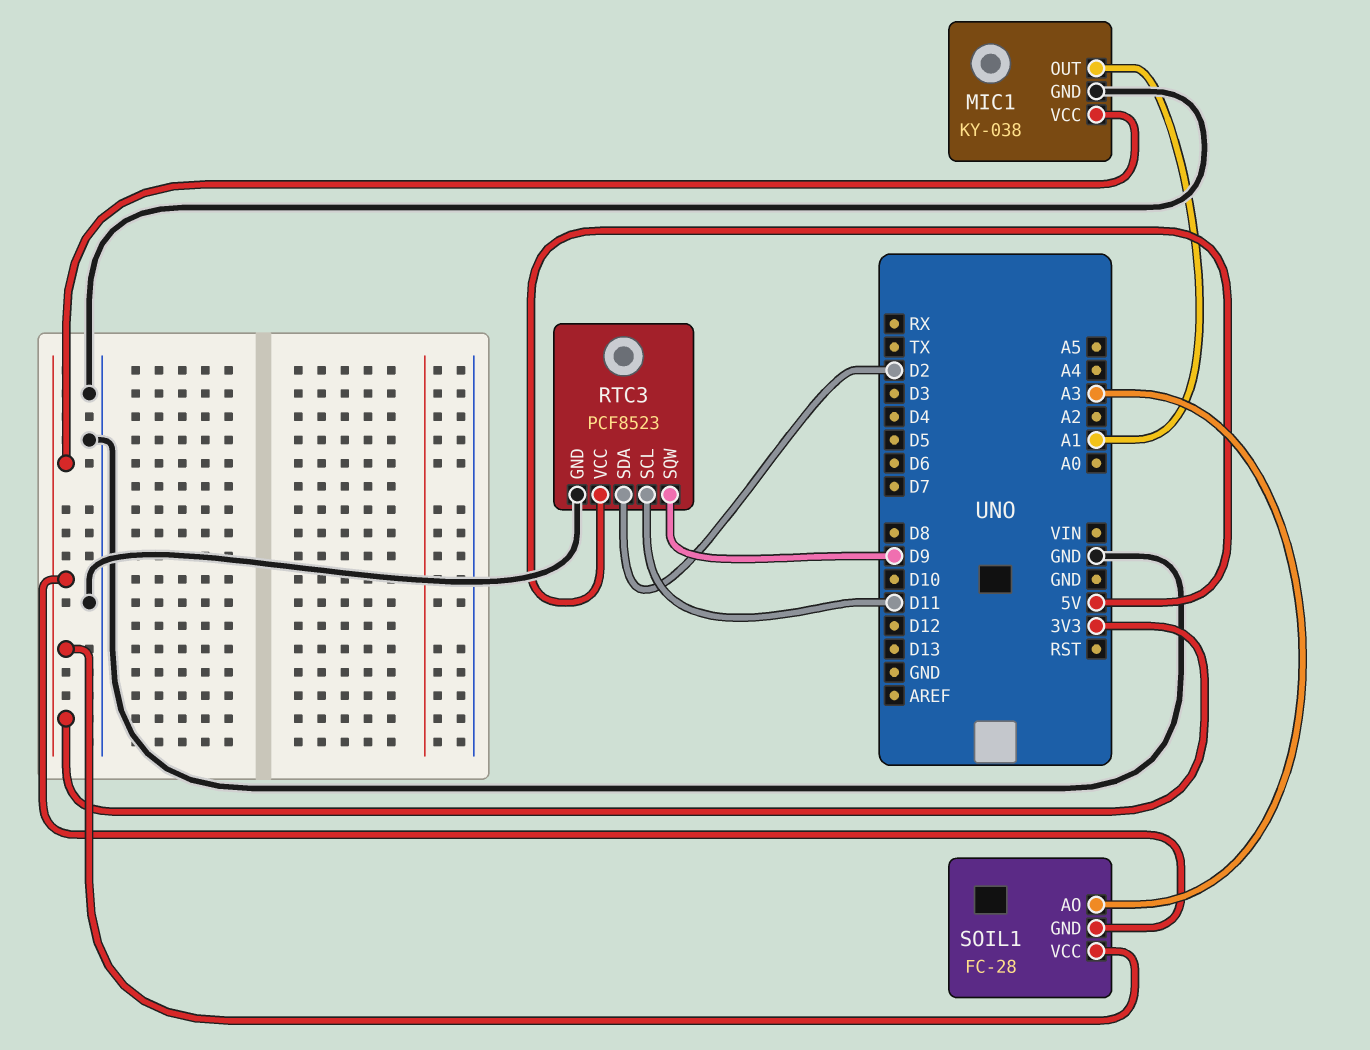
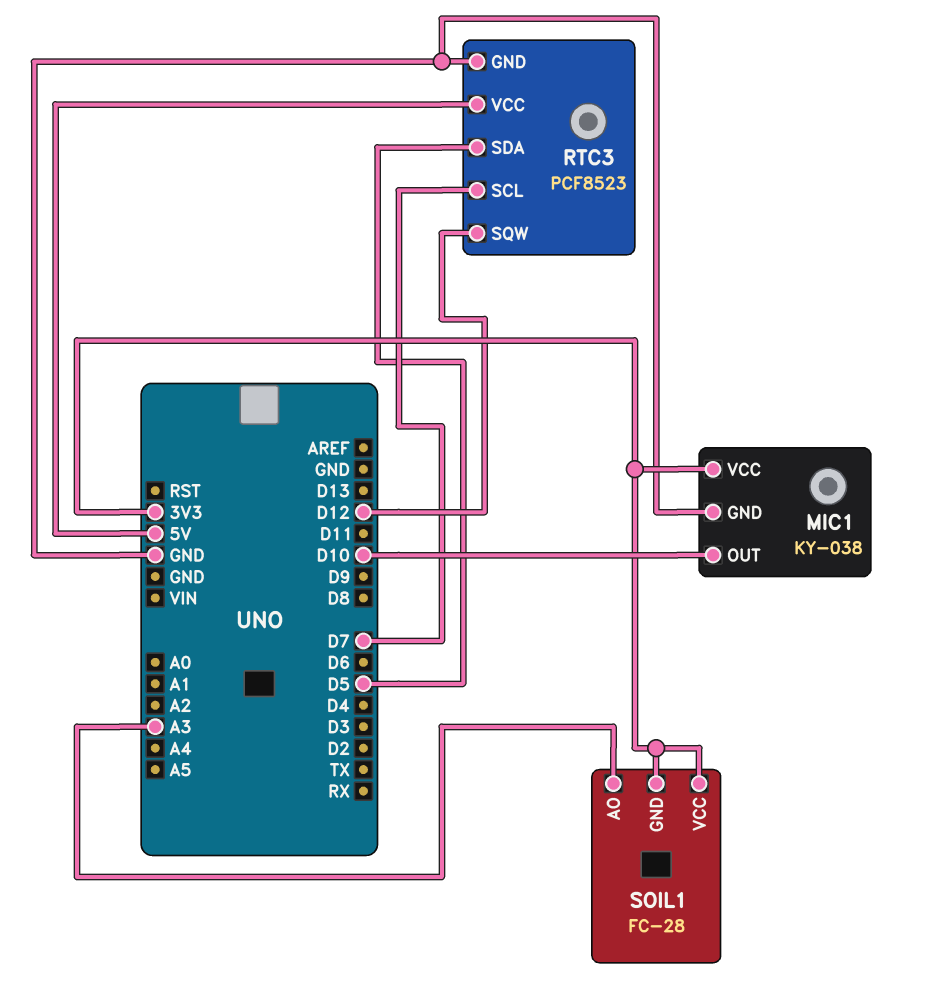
MIC1 pin OUT: A1 -> D10
RTC3 pin SCL: D11 -> D7
RTC3 pin SDA: D2 -> D5
RTC3 pin SQW: D9 -> D12

